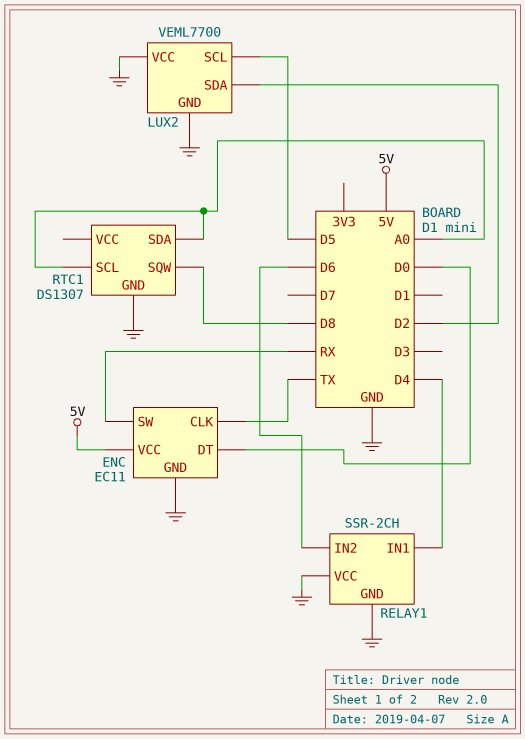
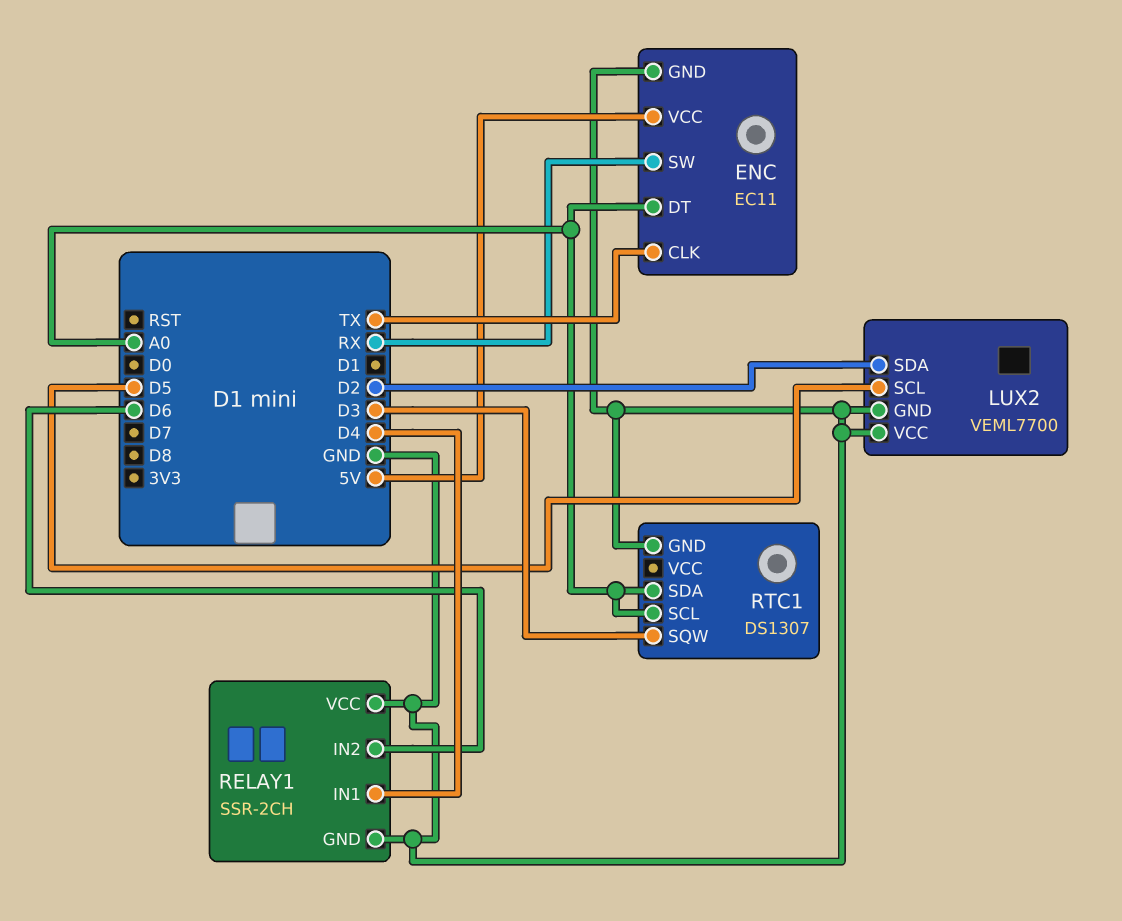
ENC pin DT: D0 -> A0
RTC1 pin SQW: D8 -> D3

